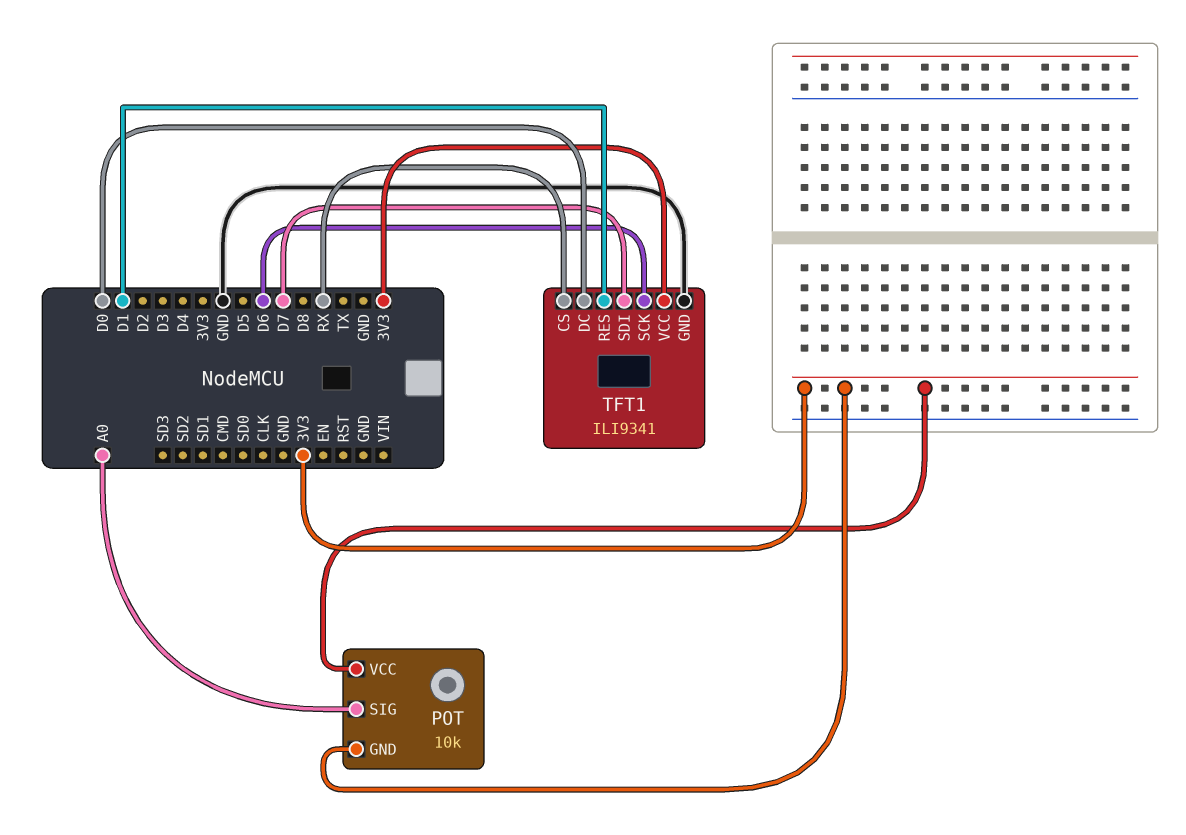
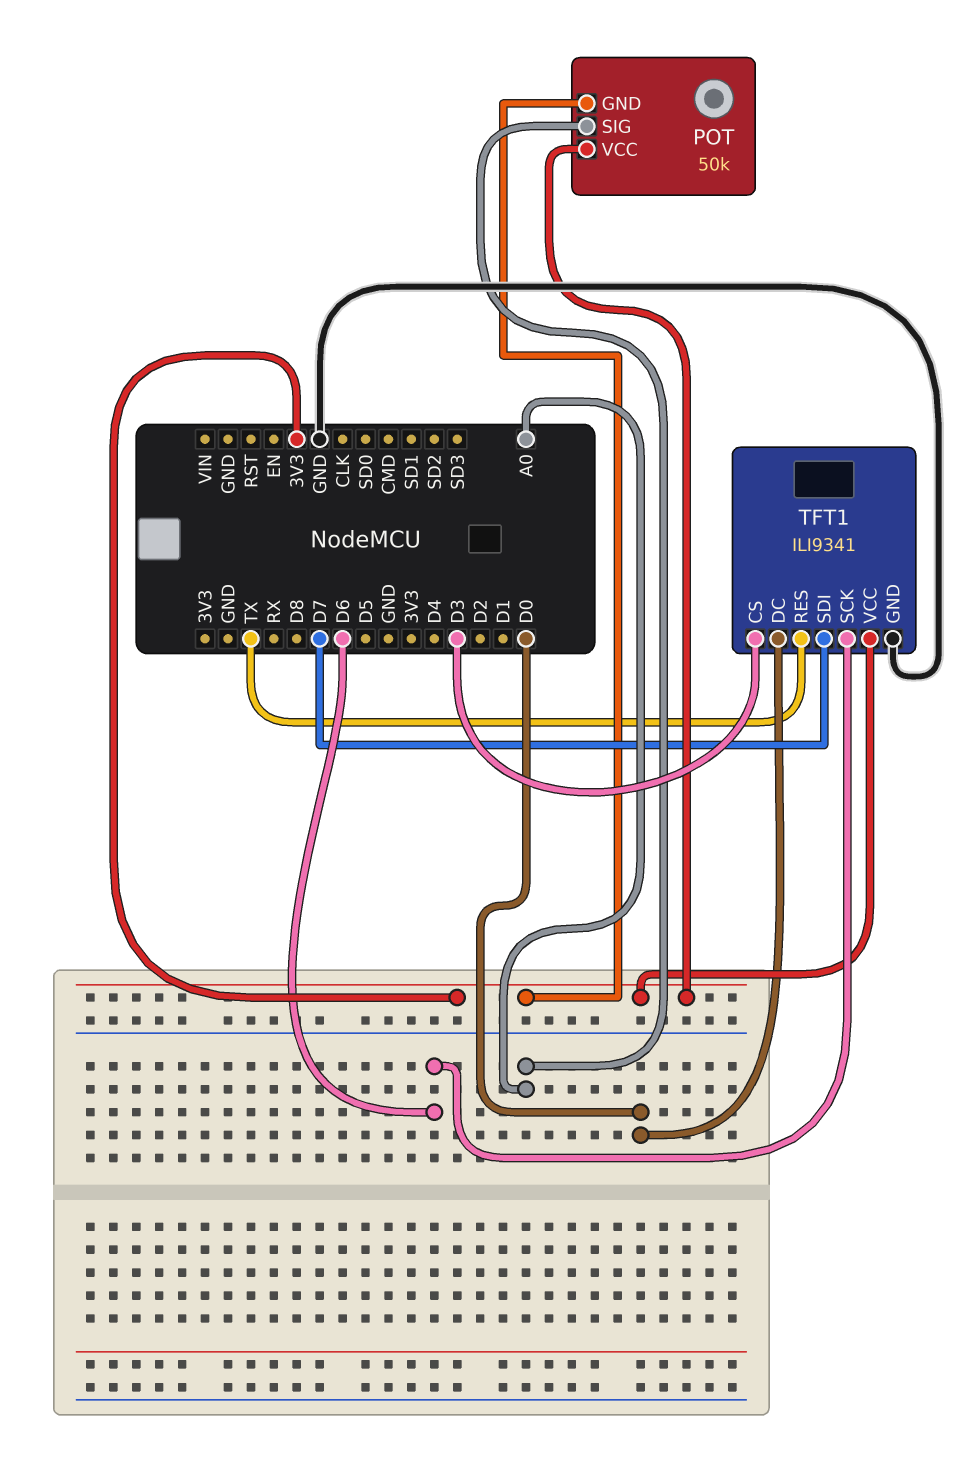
POT: 10k -> 50k
TFT1 pin CS: RX -> D3
TFT1 pin RES: D1 -> TX

